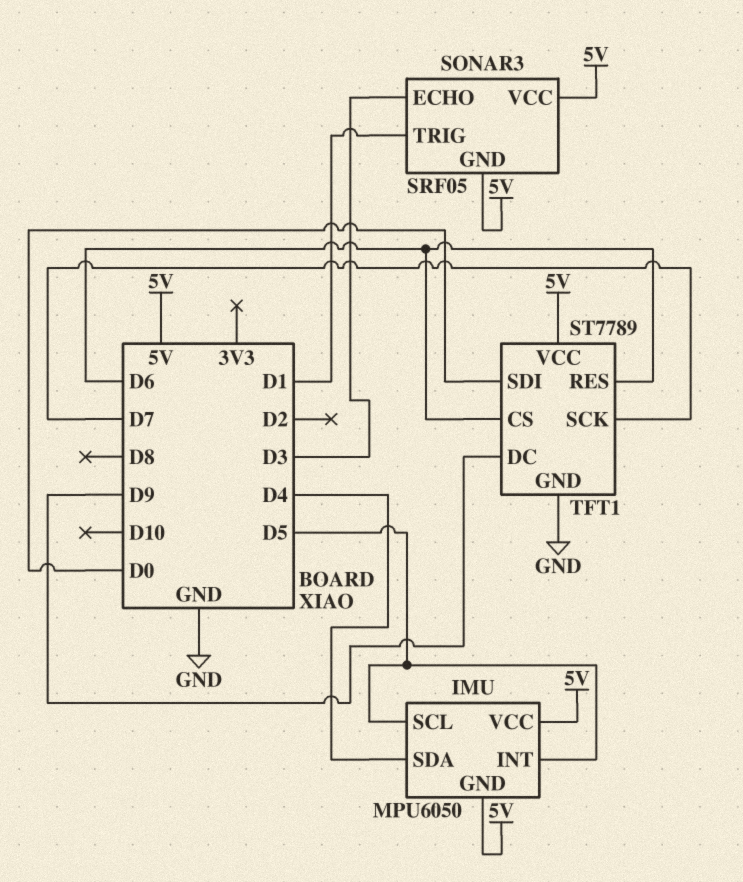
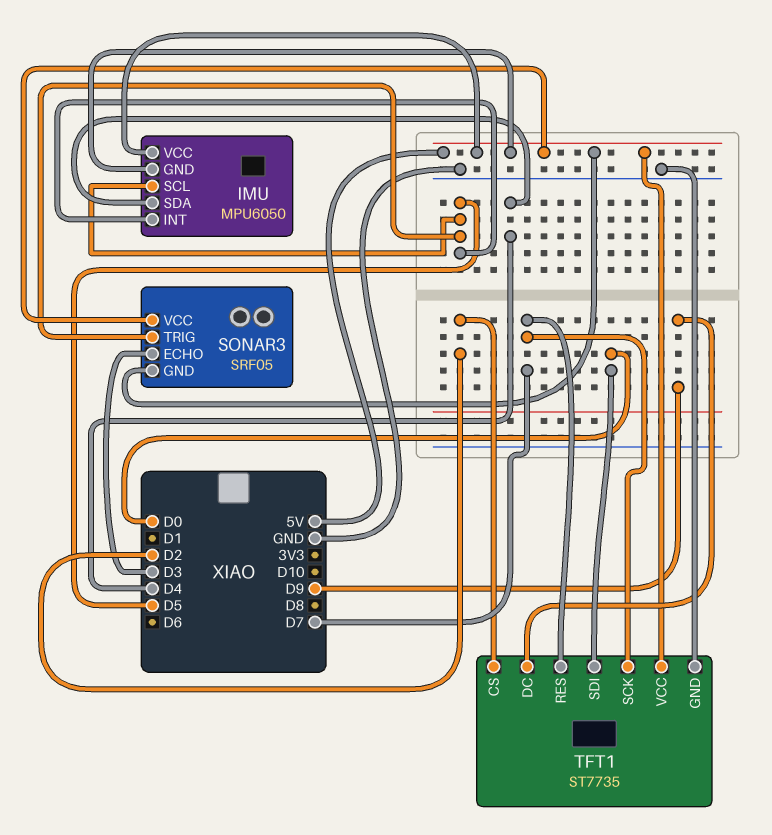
SONAR3 pin TRIG: D1 -> D5
TFT1: ST7789 -> ST7735
TFT1 pin CS: D6 -> D2
TFT1 pin RES: D6 -> D7

